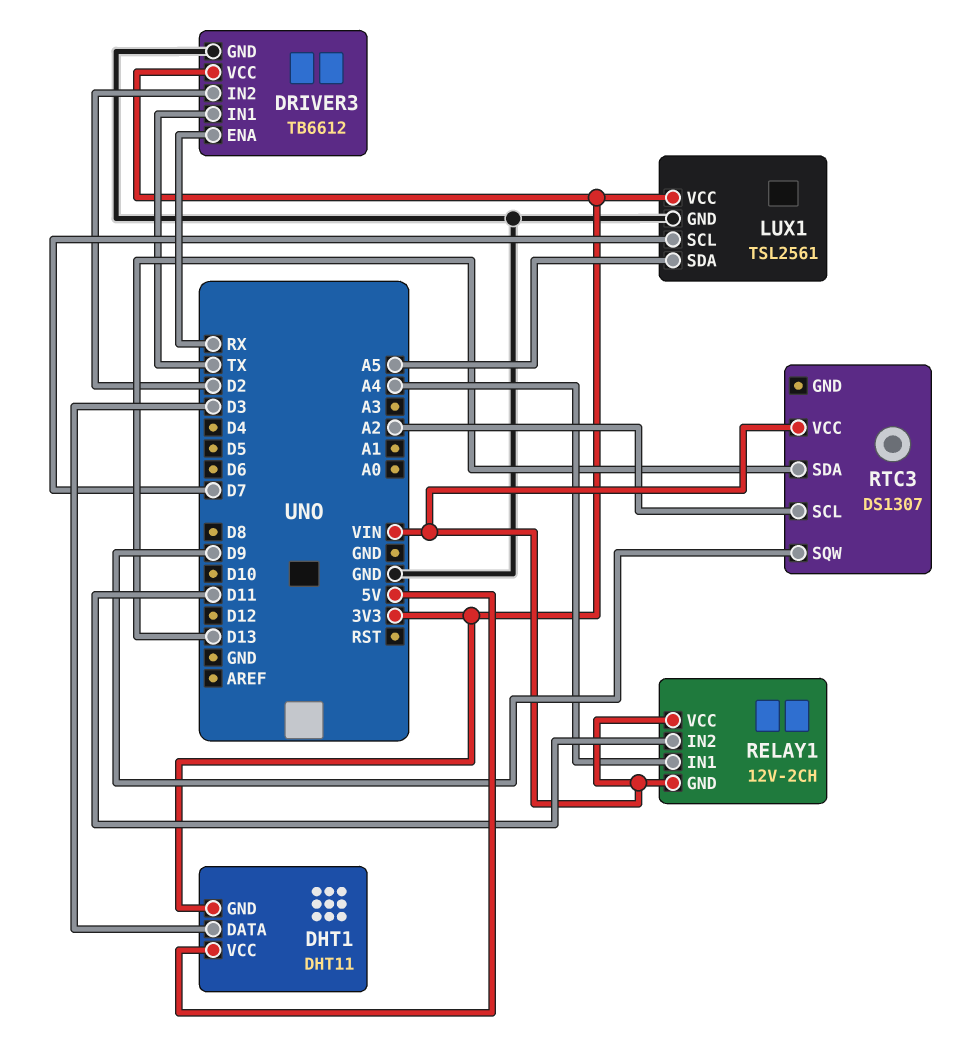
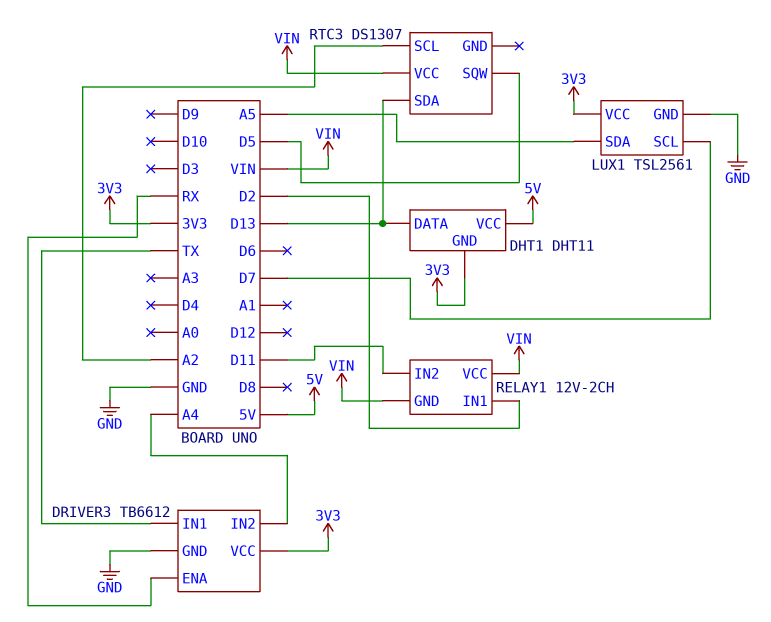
DHT1 pin DATA: D3 -> D13
DRIVER3 pin IN2: D2 -> A4
RELAY1 pin IN1: A4 -> D2
RTC3 pin SQW: D9 -> D5

